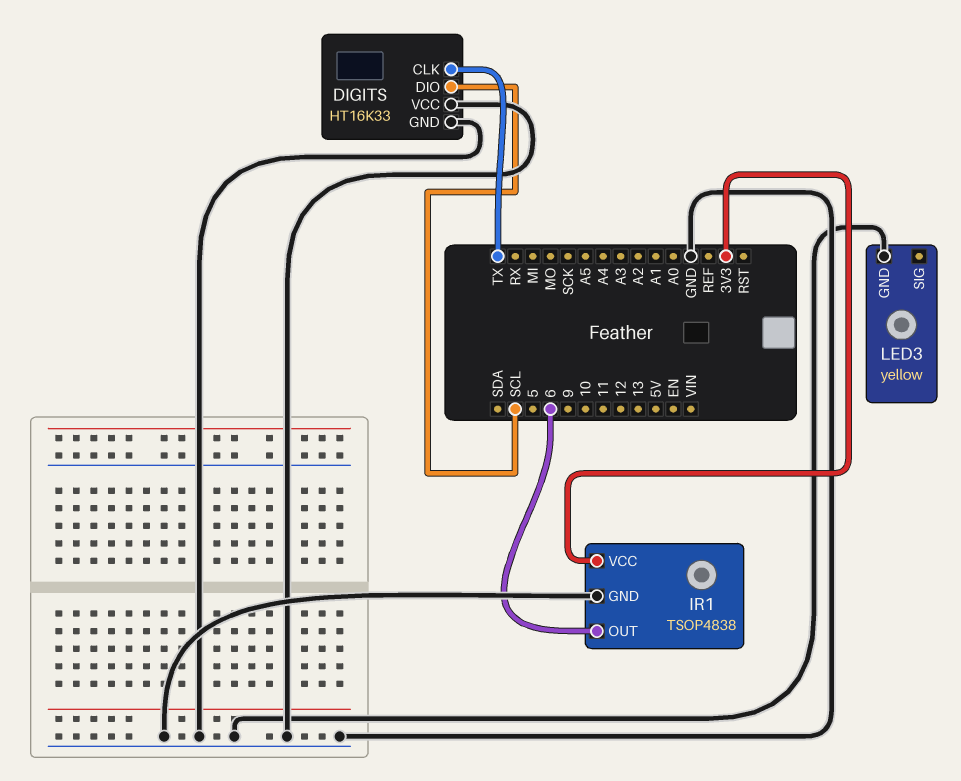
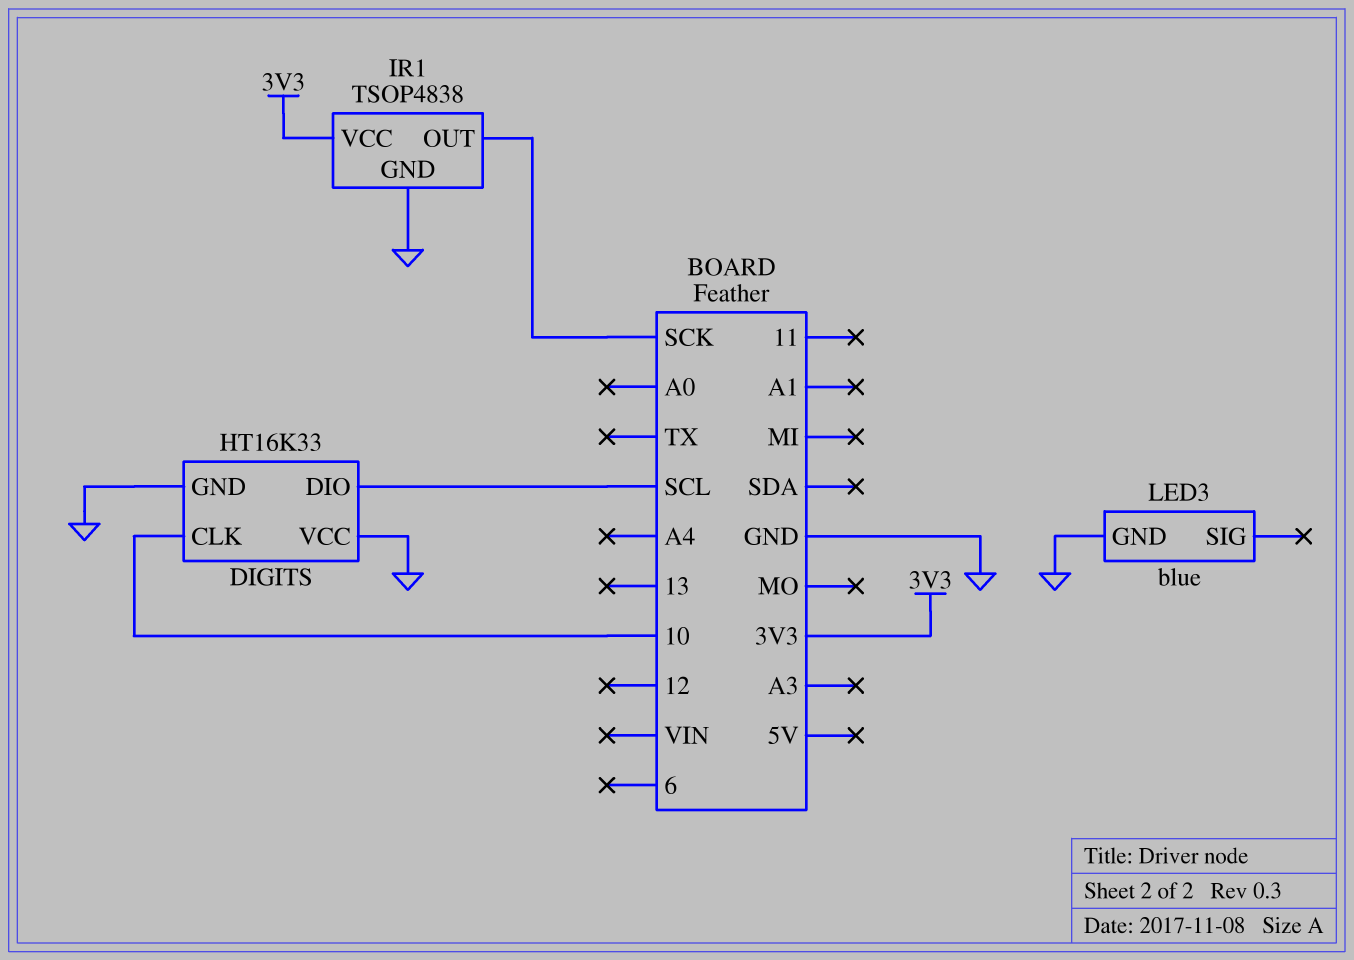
DIGITS pin CLK: TX -> 10
IR1 pin OUT: 6 -> SCK
LED3: yellow -> blue

